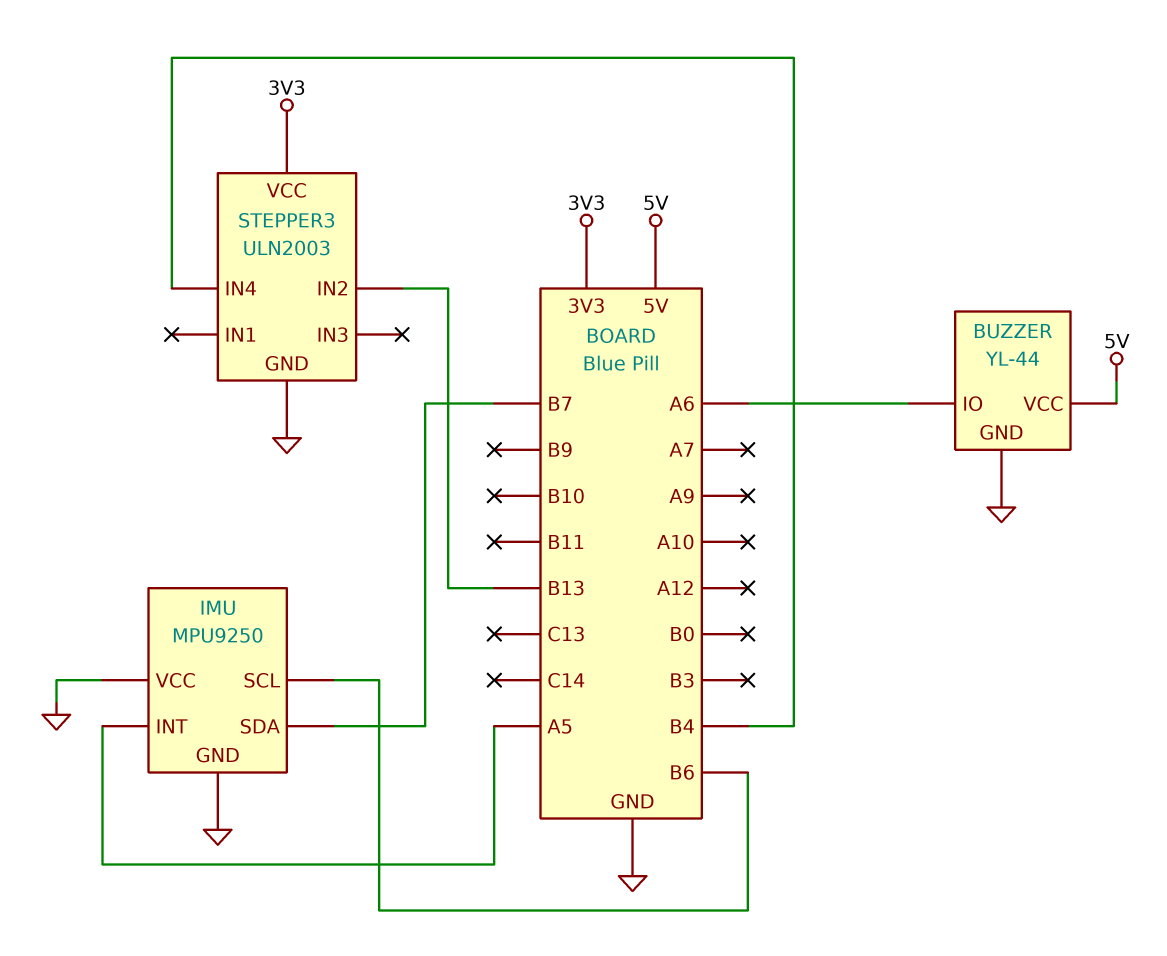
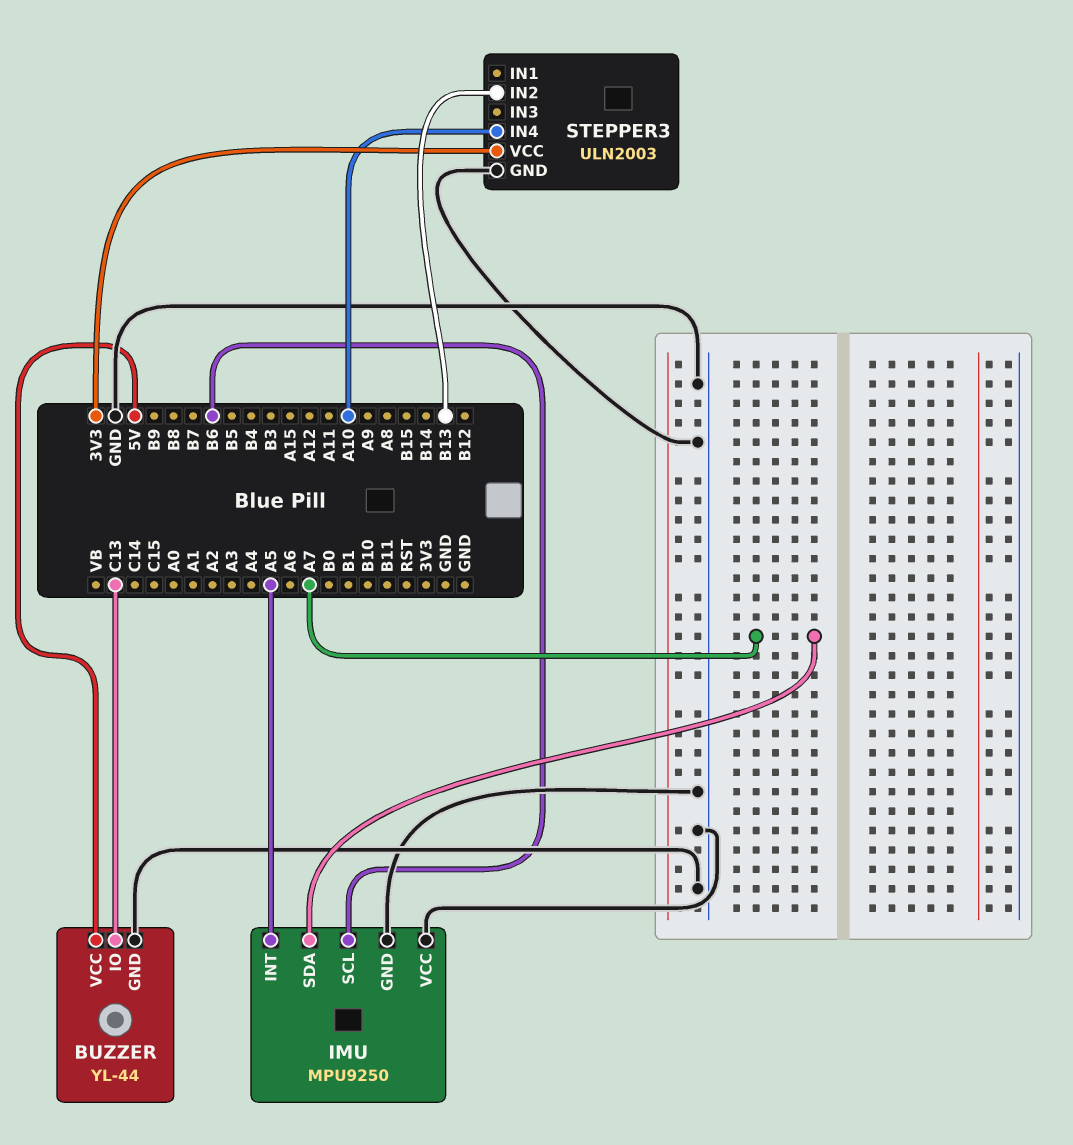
BUZZER pin IO: A6 -> C13
IMU pin SDA: B7 -> A7
STEPPER3 pin IN4: B4 -> A10

